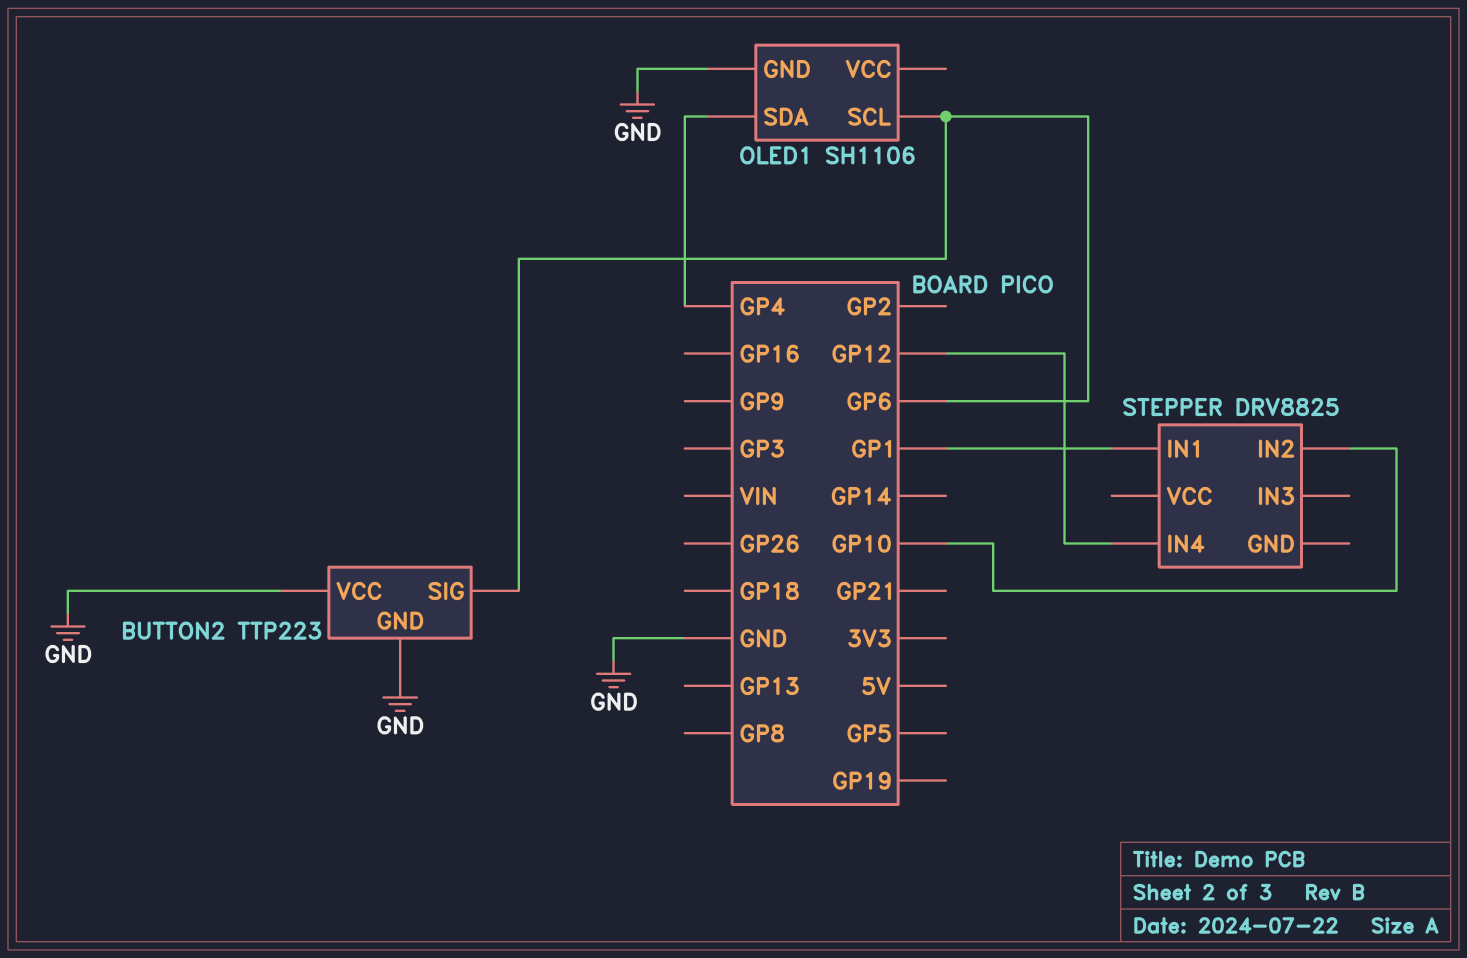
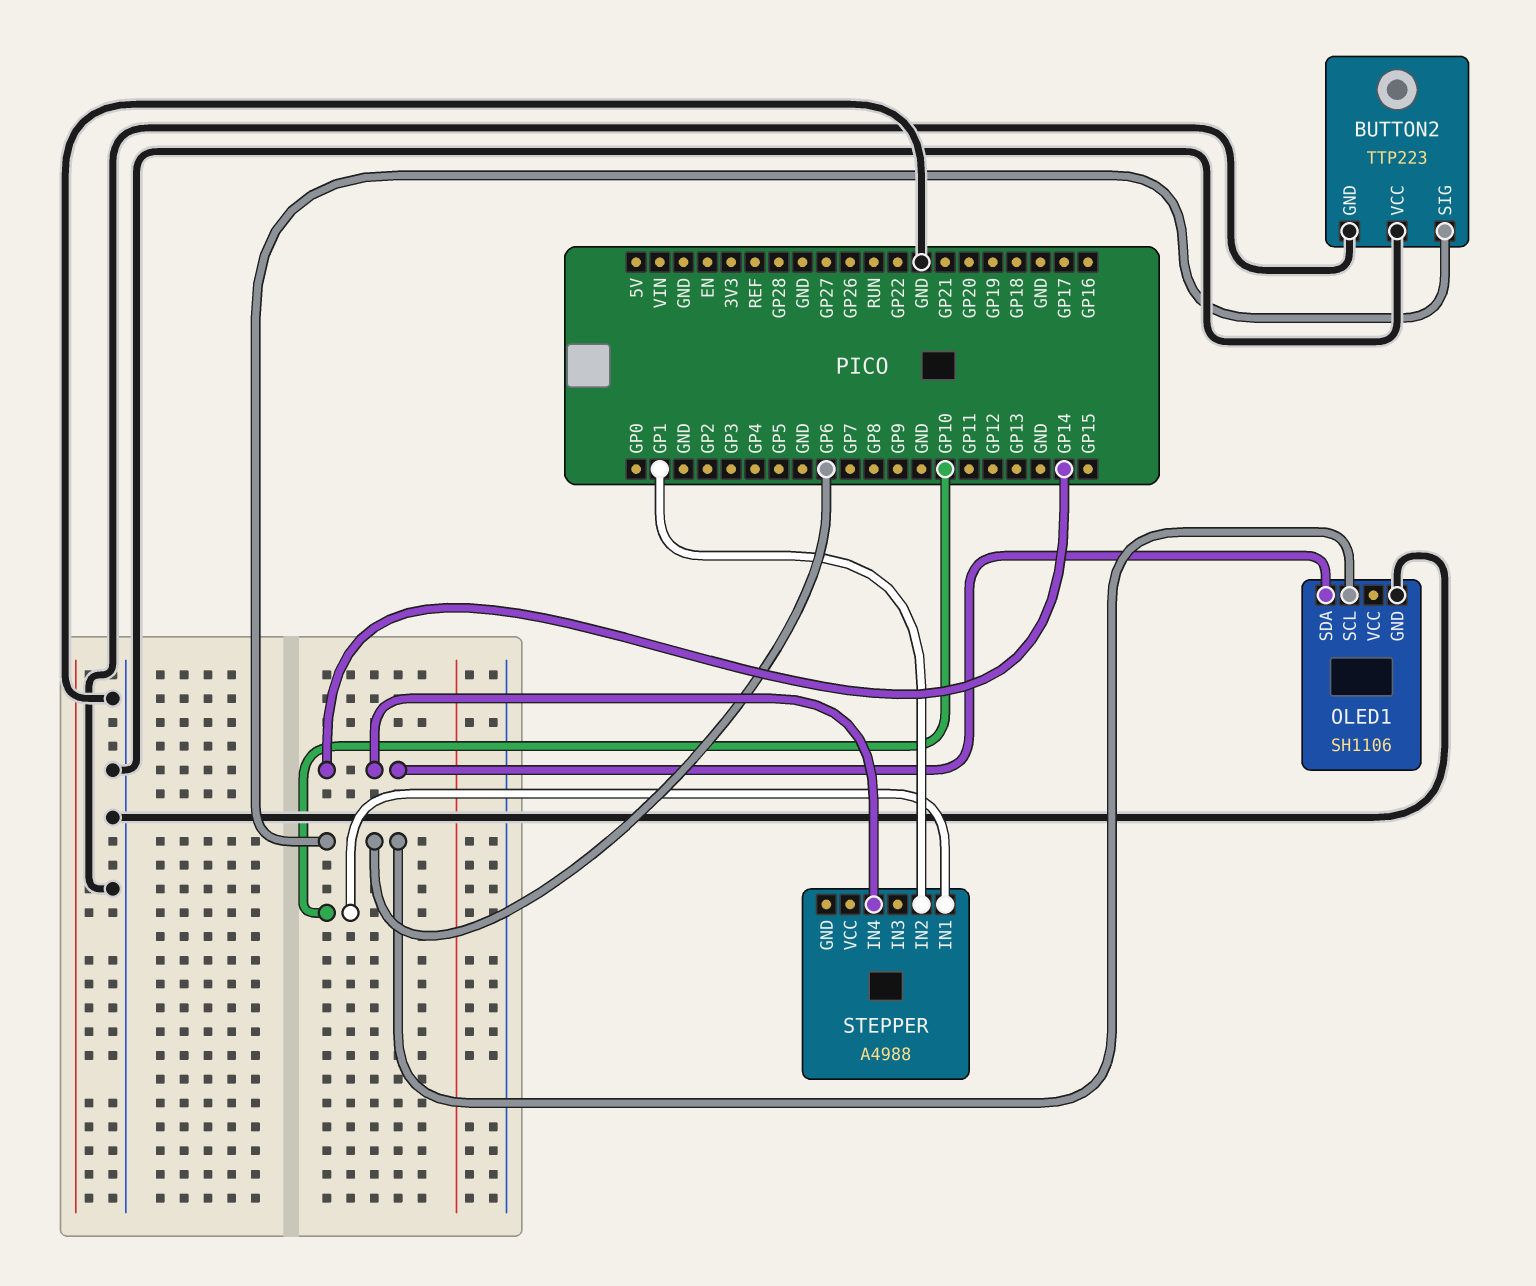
OLED1 pin SDA: GP4 -> GP14
STEPPER: DRV8825 -> A4988
STEPPER pin IN1: GP1 -> GP10
STEPPER pin IN2: GP10 -> GP1
STEPPER pin IN4: GP12 -> GP14

